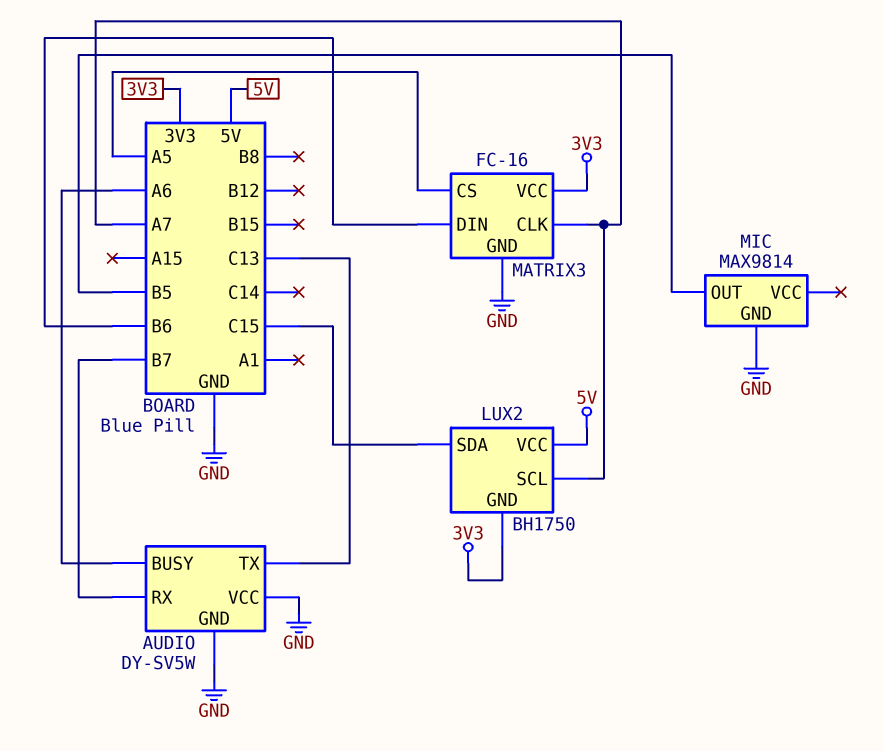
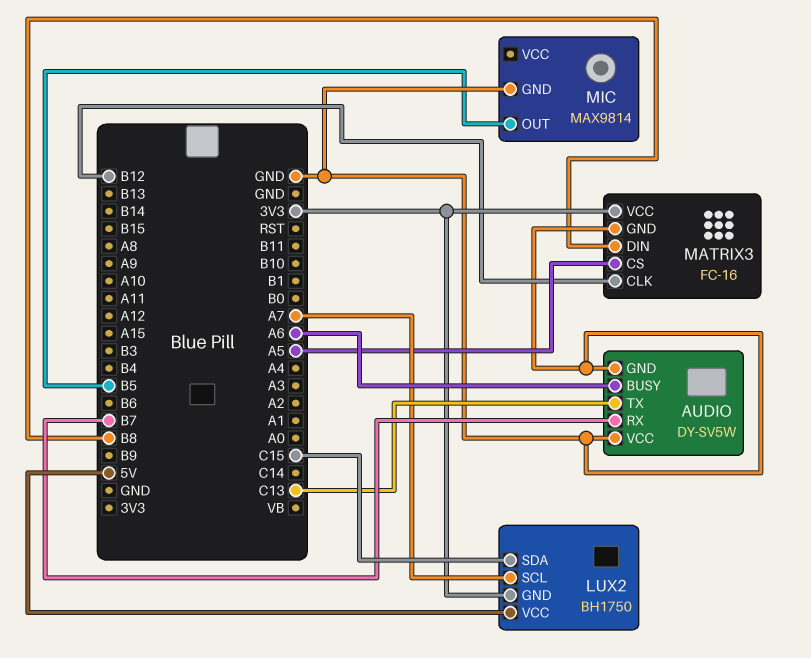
MATRIX3 pin CLK: A7 -> B12
MATRIX3 pin DIN: B6 -> B8

